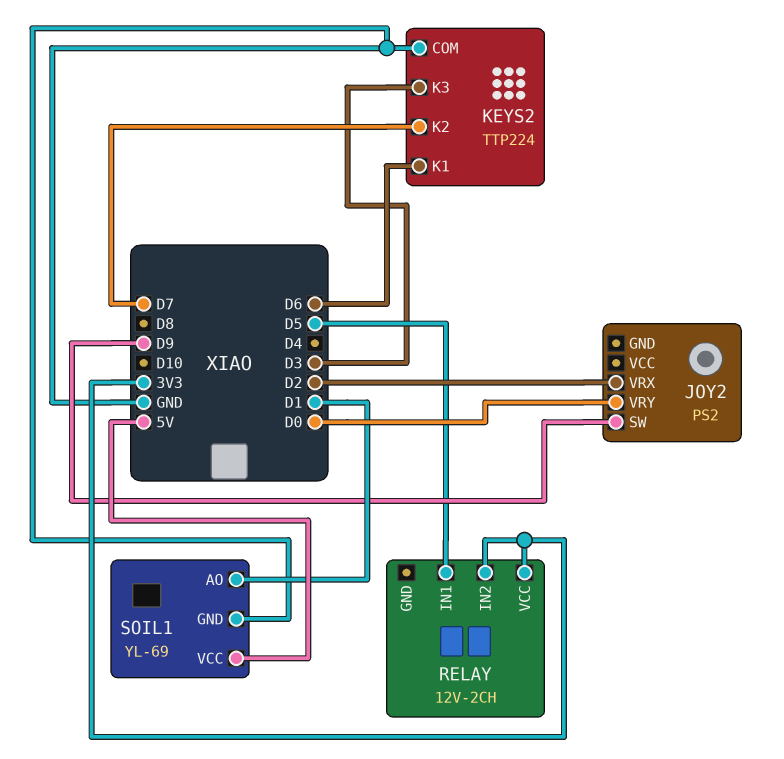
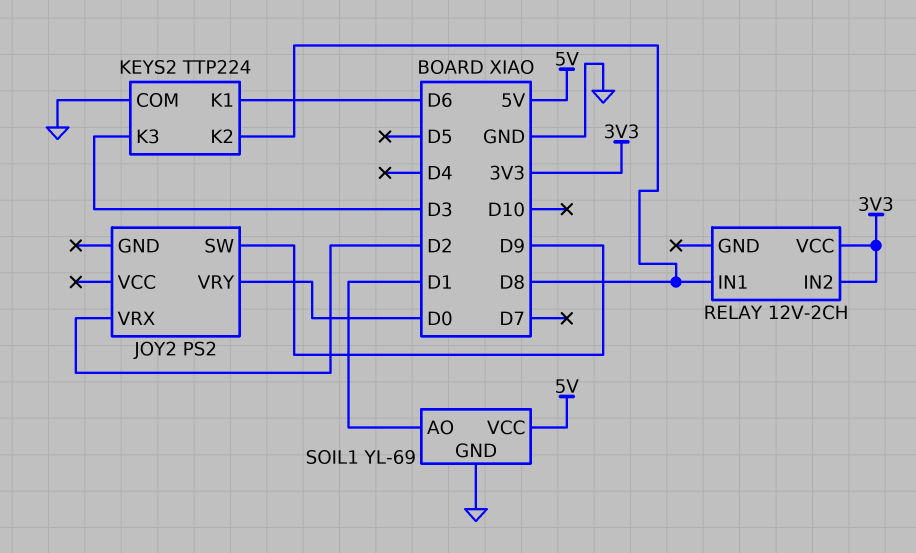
KEYS2 pin K2: D7 -> D8
RELAY pin IN1: D5 -> D8

